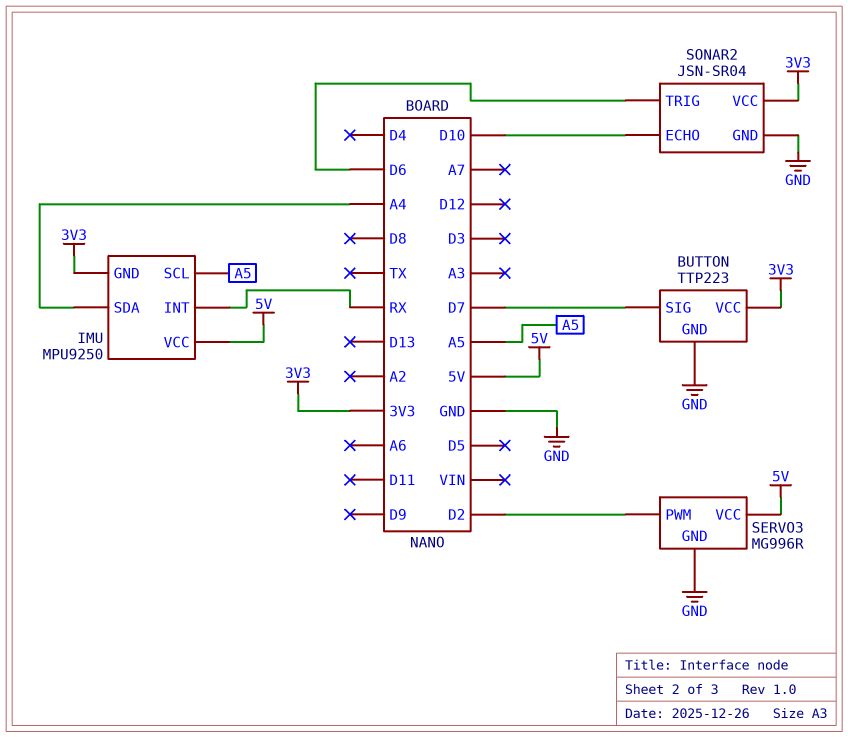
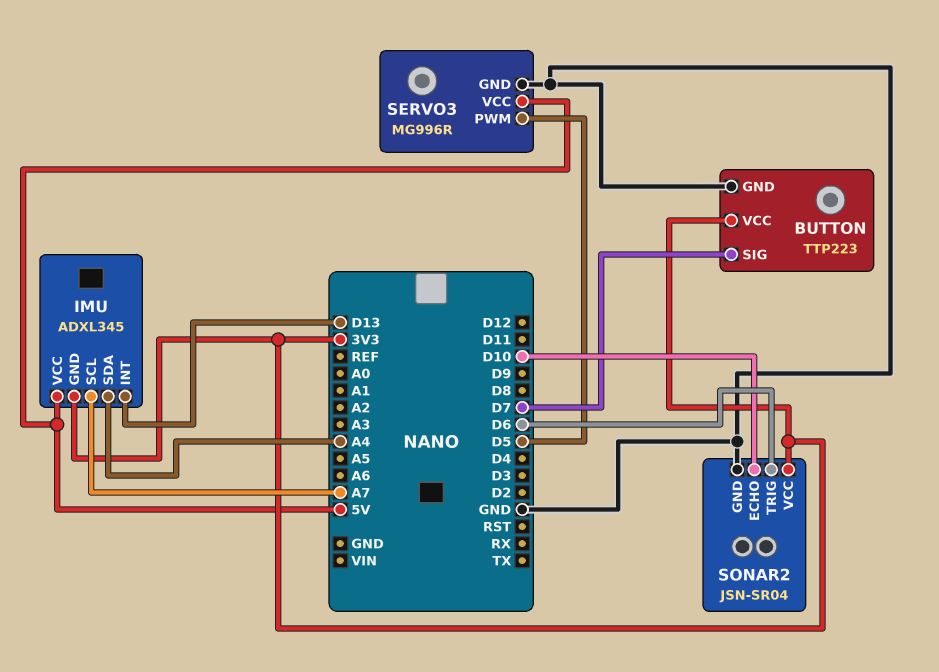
IMU: MPU9250 -> ADXL345
IMU pin INT: RX -> D13
IMU pin SCL: A5 -> A7
SERVO3 pin PWM: D2 -> D5

